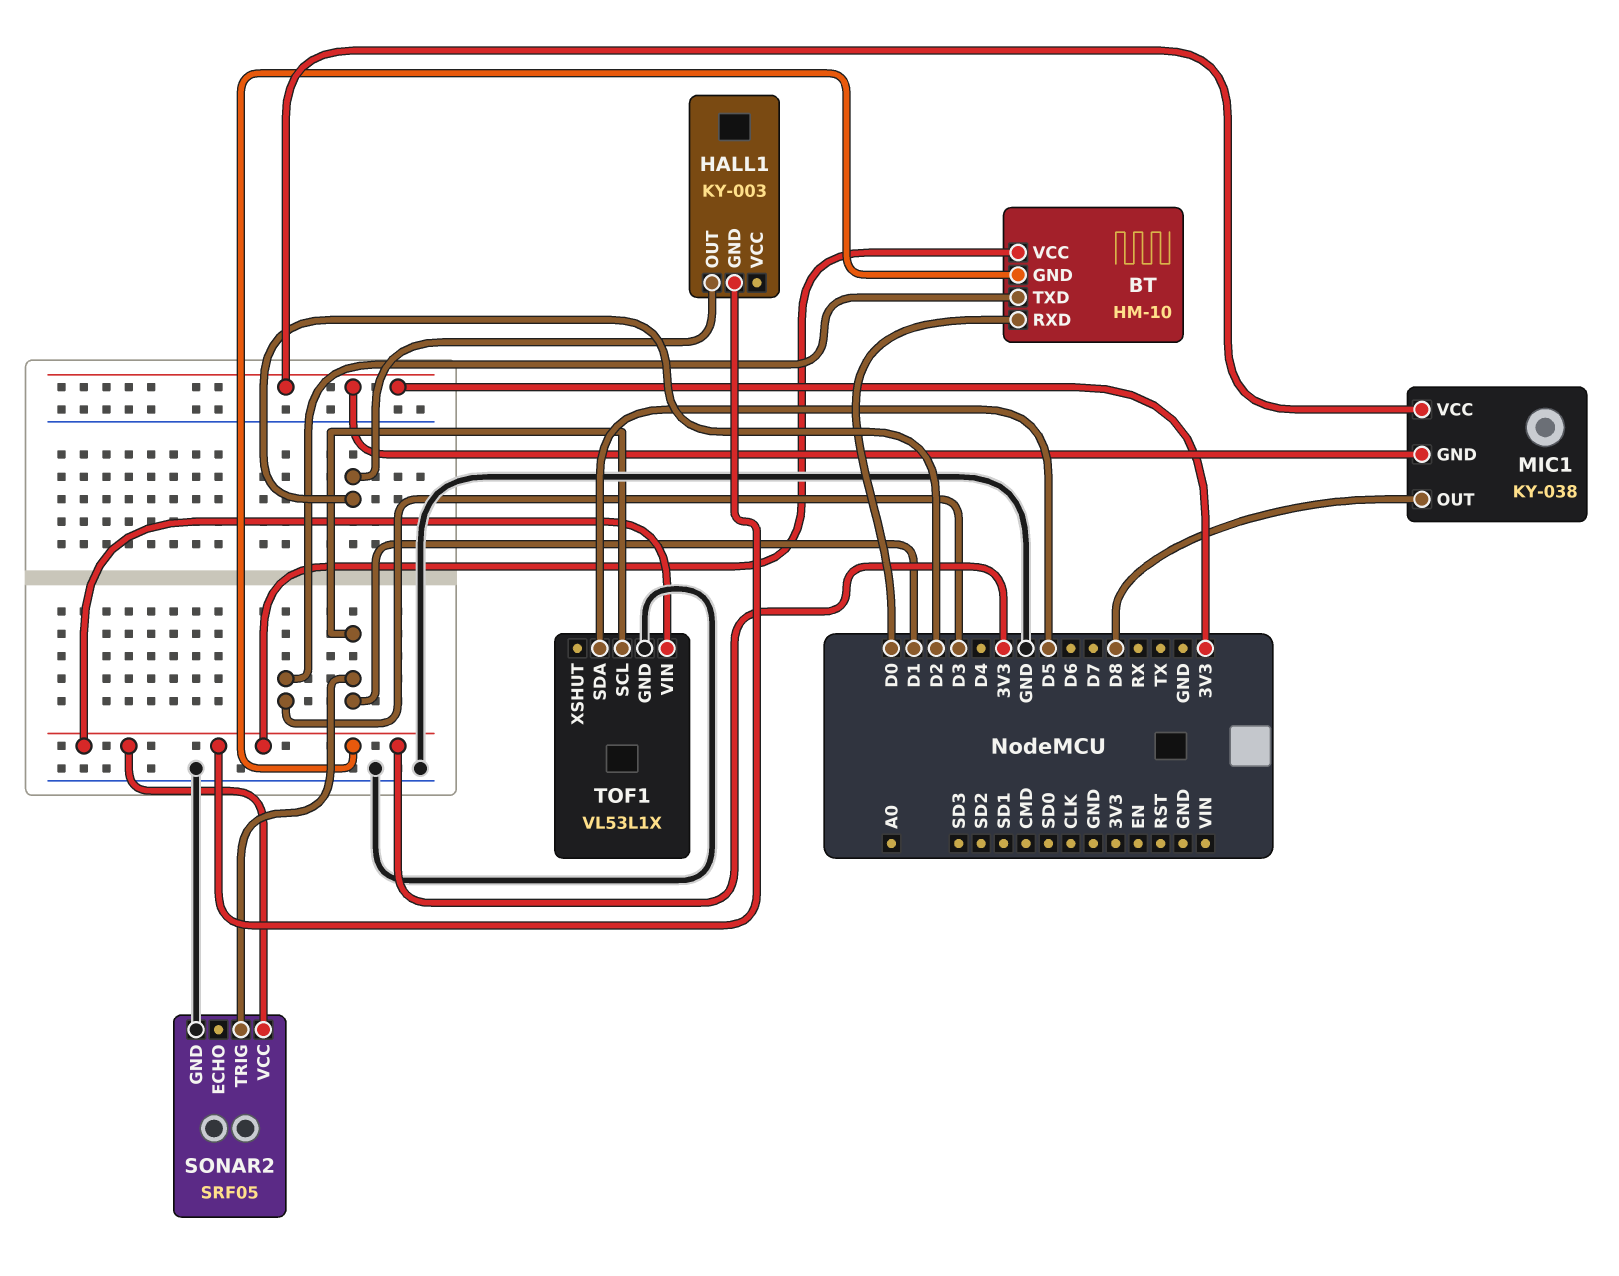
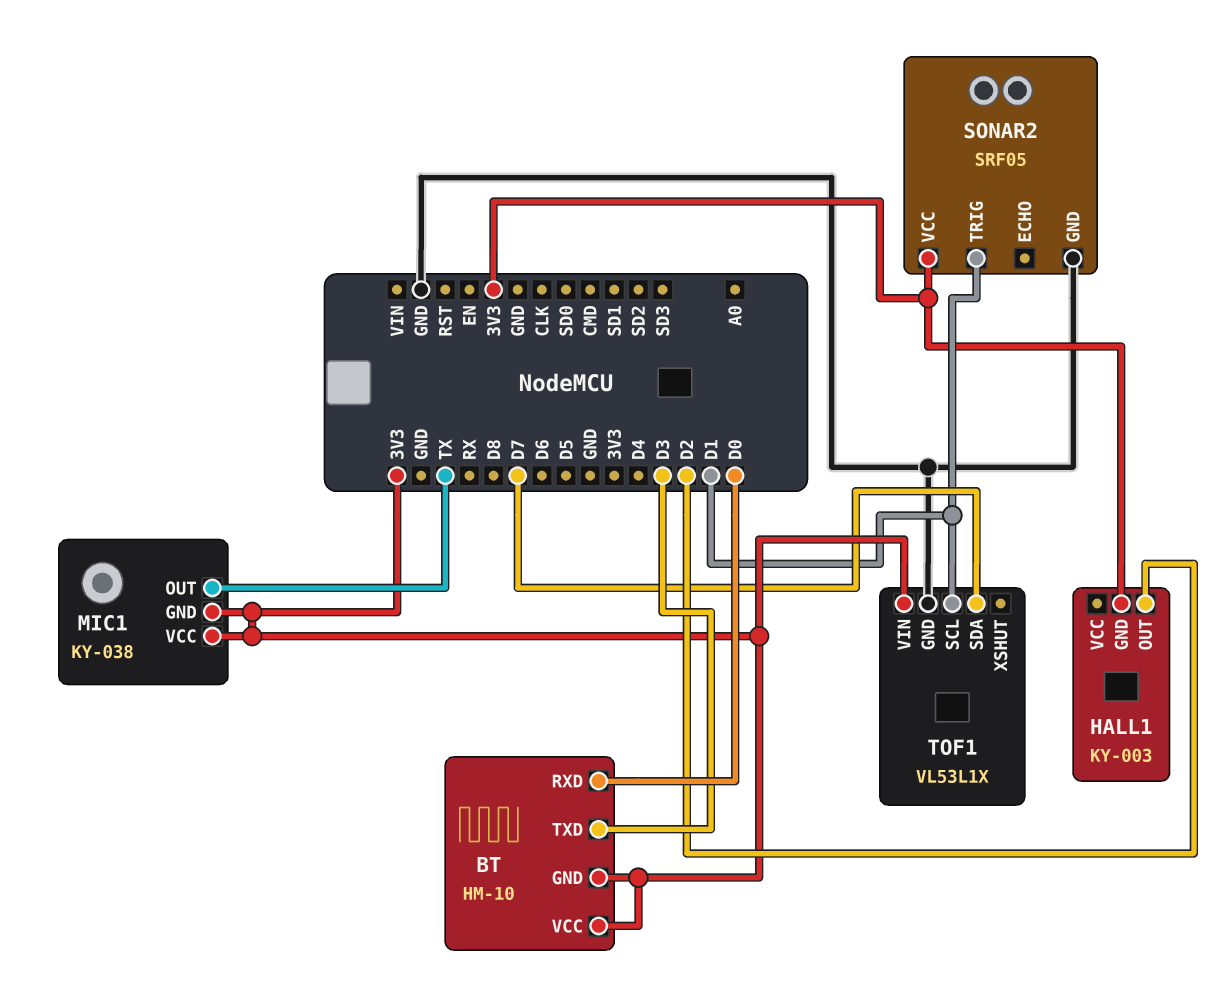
MIC1 pin OUT: D8 -> TX
TOF1 pin SDA: D5 -> D7

